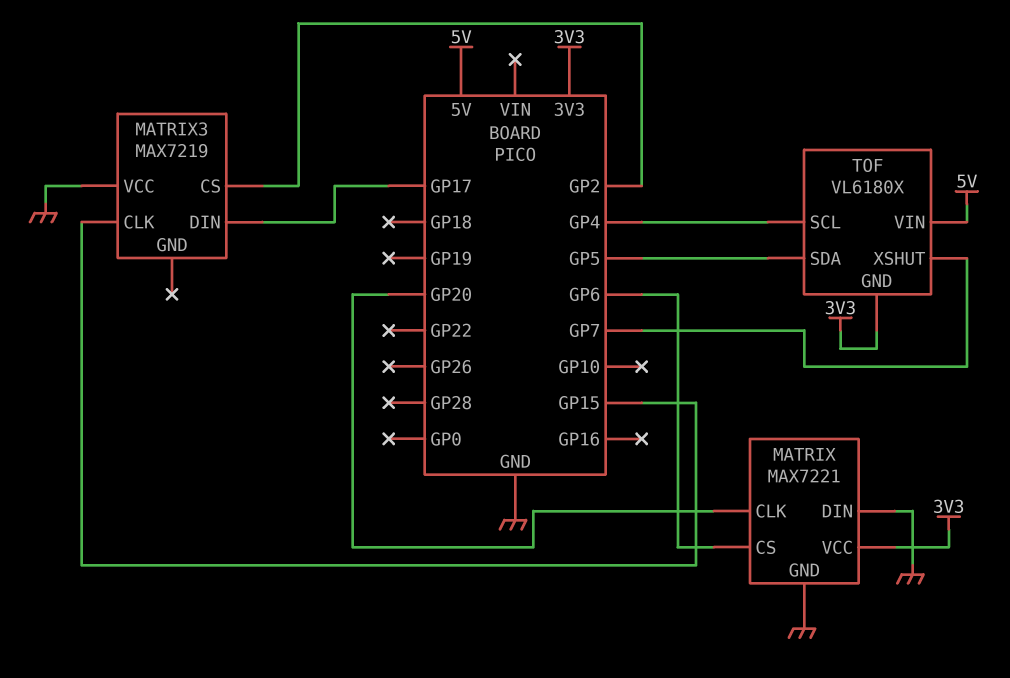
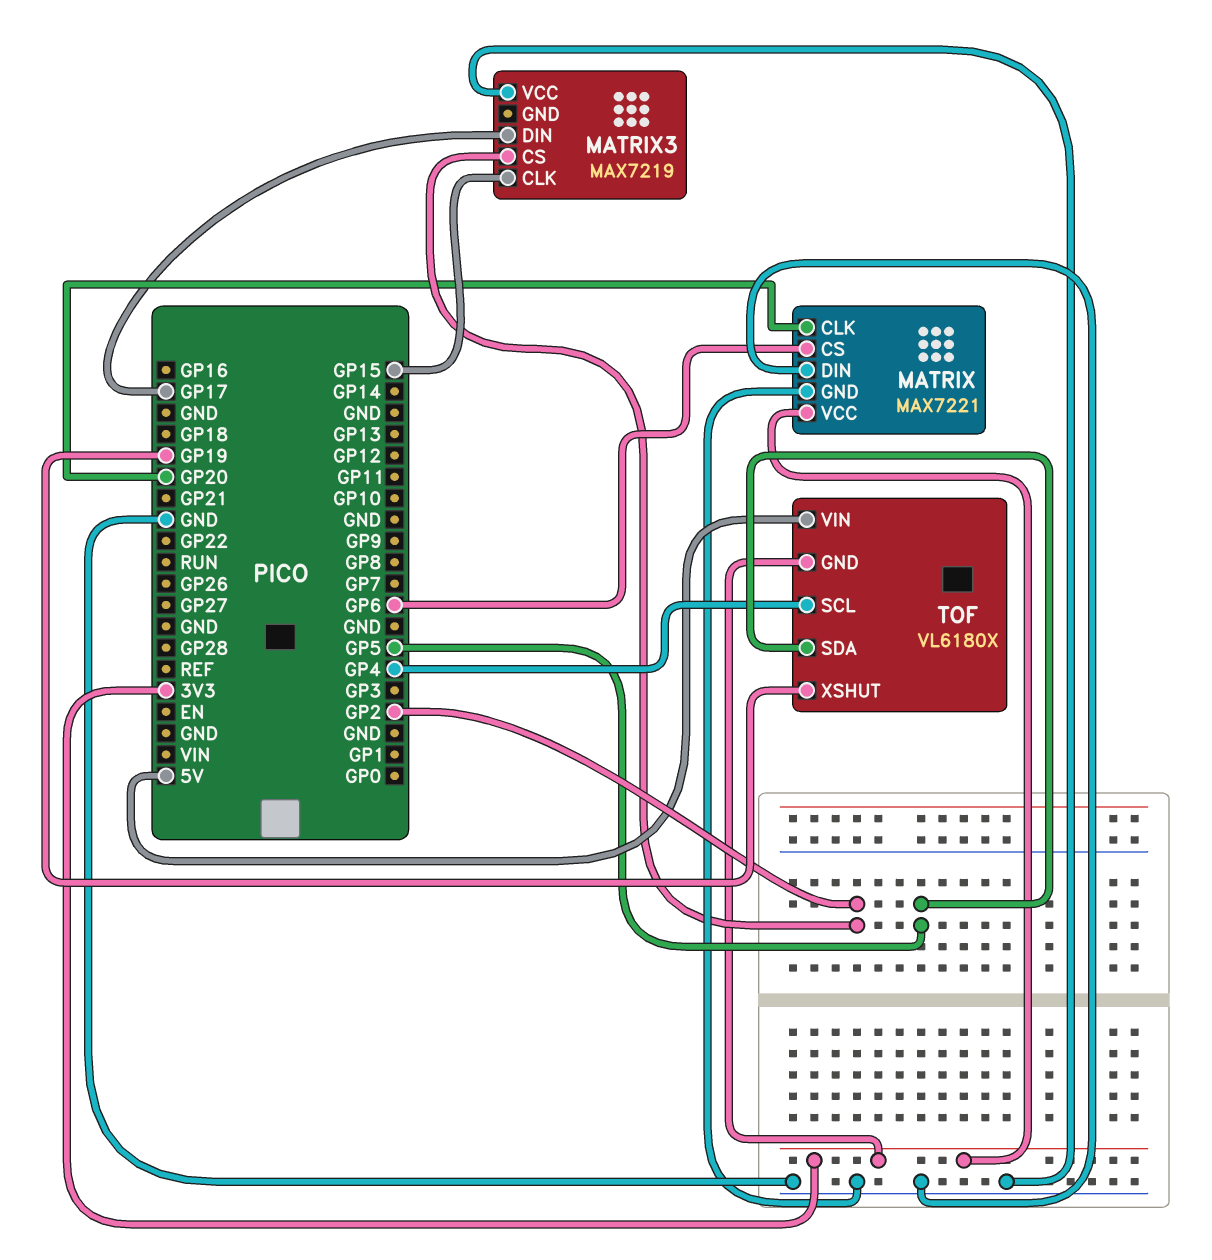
TOF pin XSHUT: GP7 -> GP19

